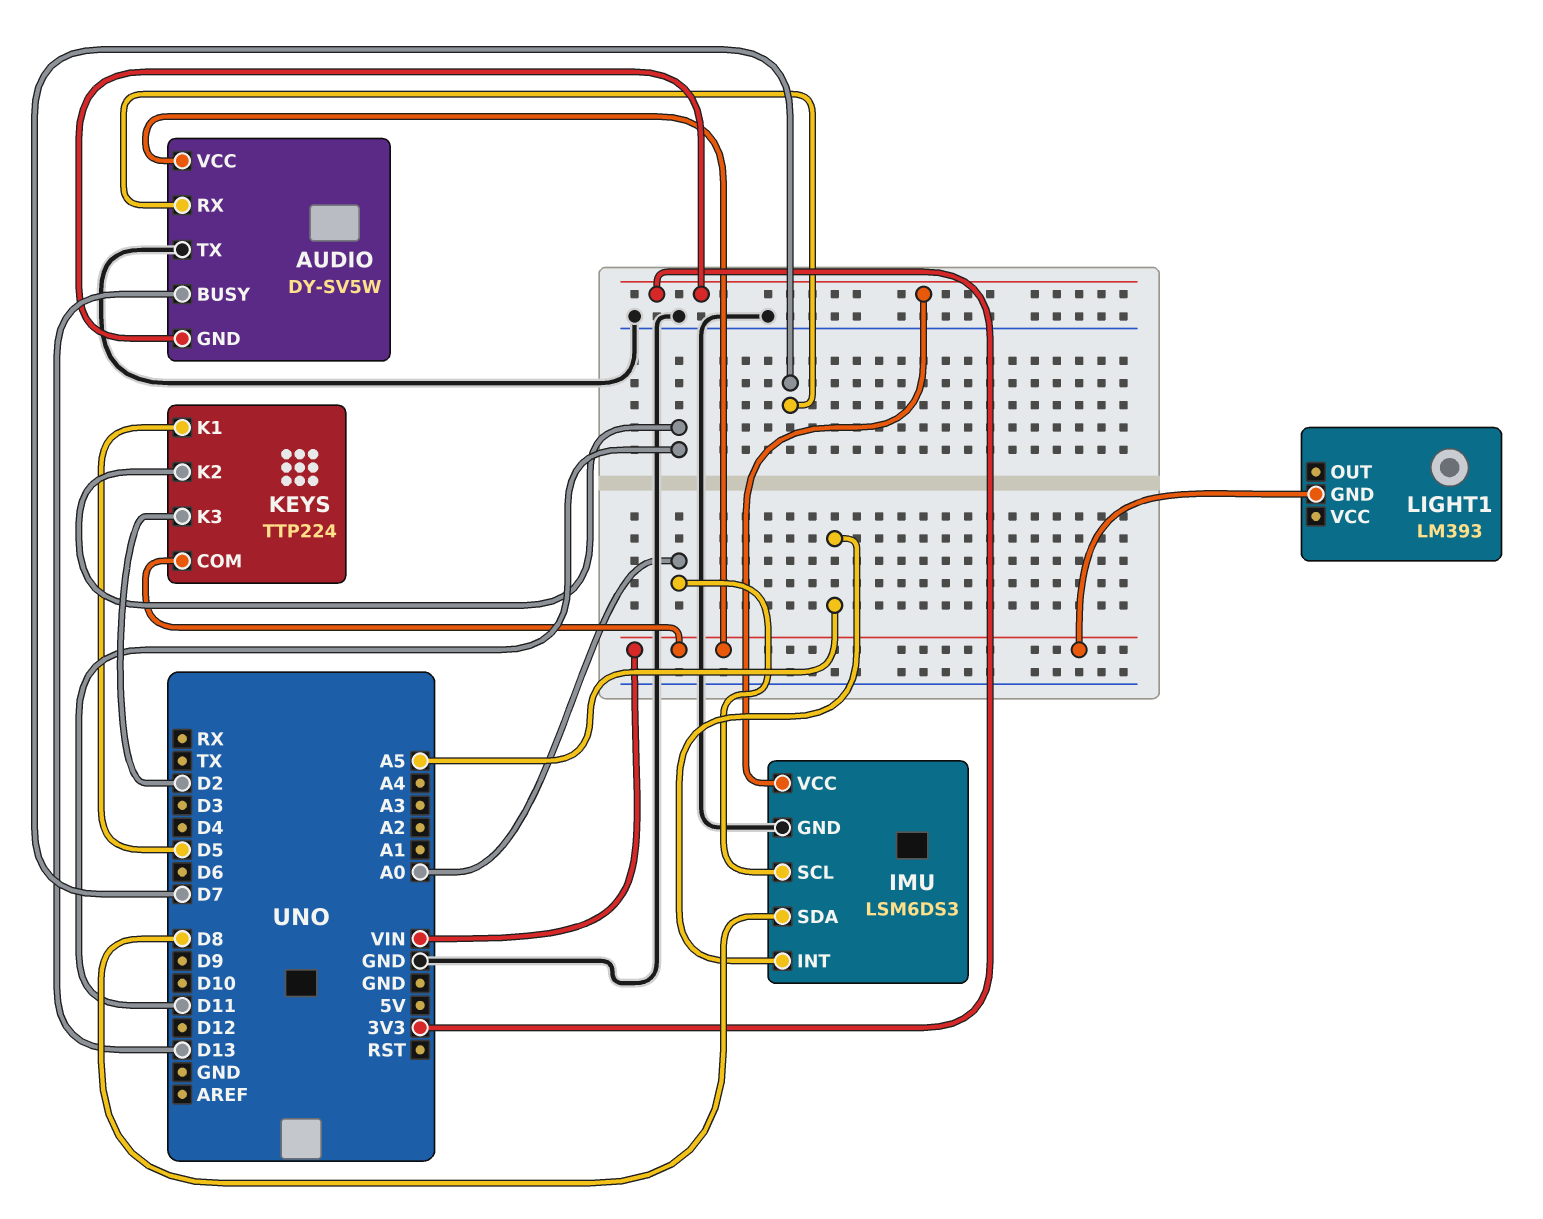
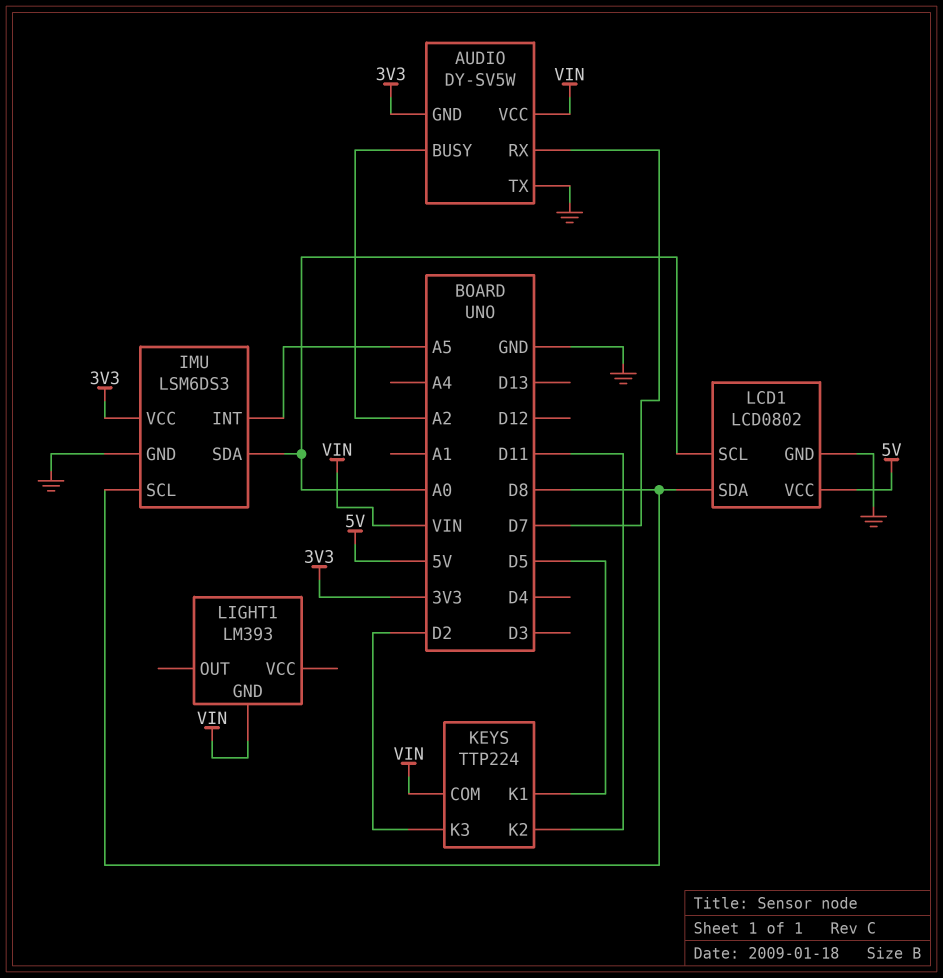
AUDIO pin BUSY: D13 -> A2
IMU pin SCL: A0 -> D8
IMU pin SDA: D8 -> A0
LCD1: none -> LCD0802
LCD1 pin GND: none -> GND
LCD1 pin SCL: none -> A0
LCD1 pin SDA: none -> D8
LCD1 pin VCC: none -> 5V

